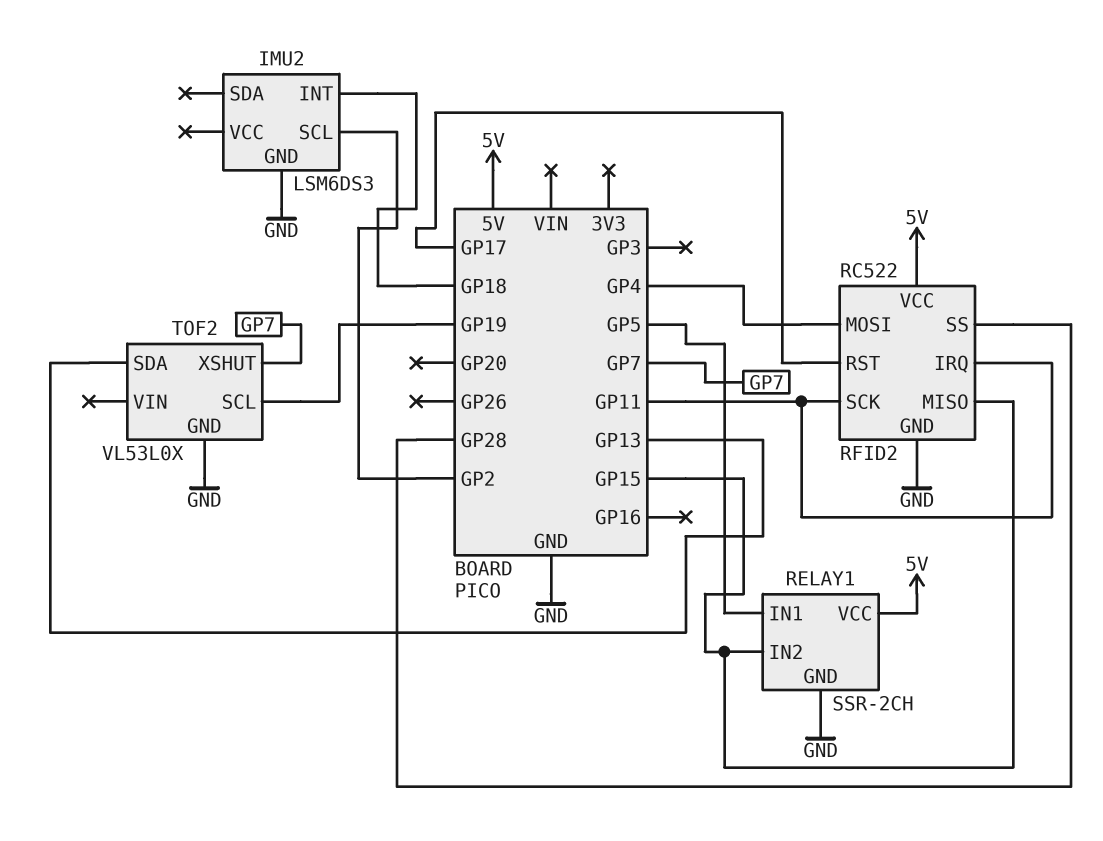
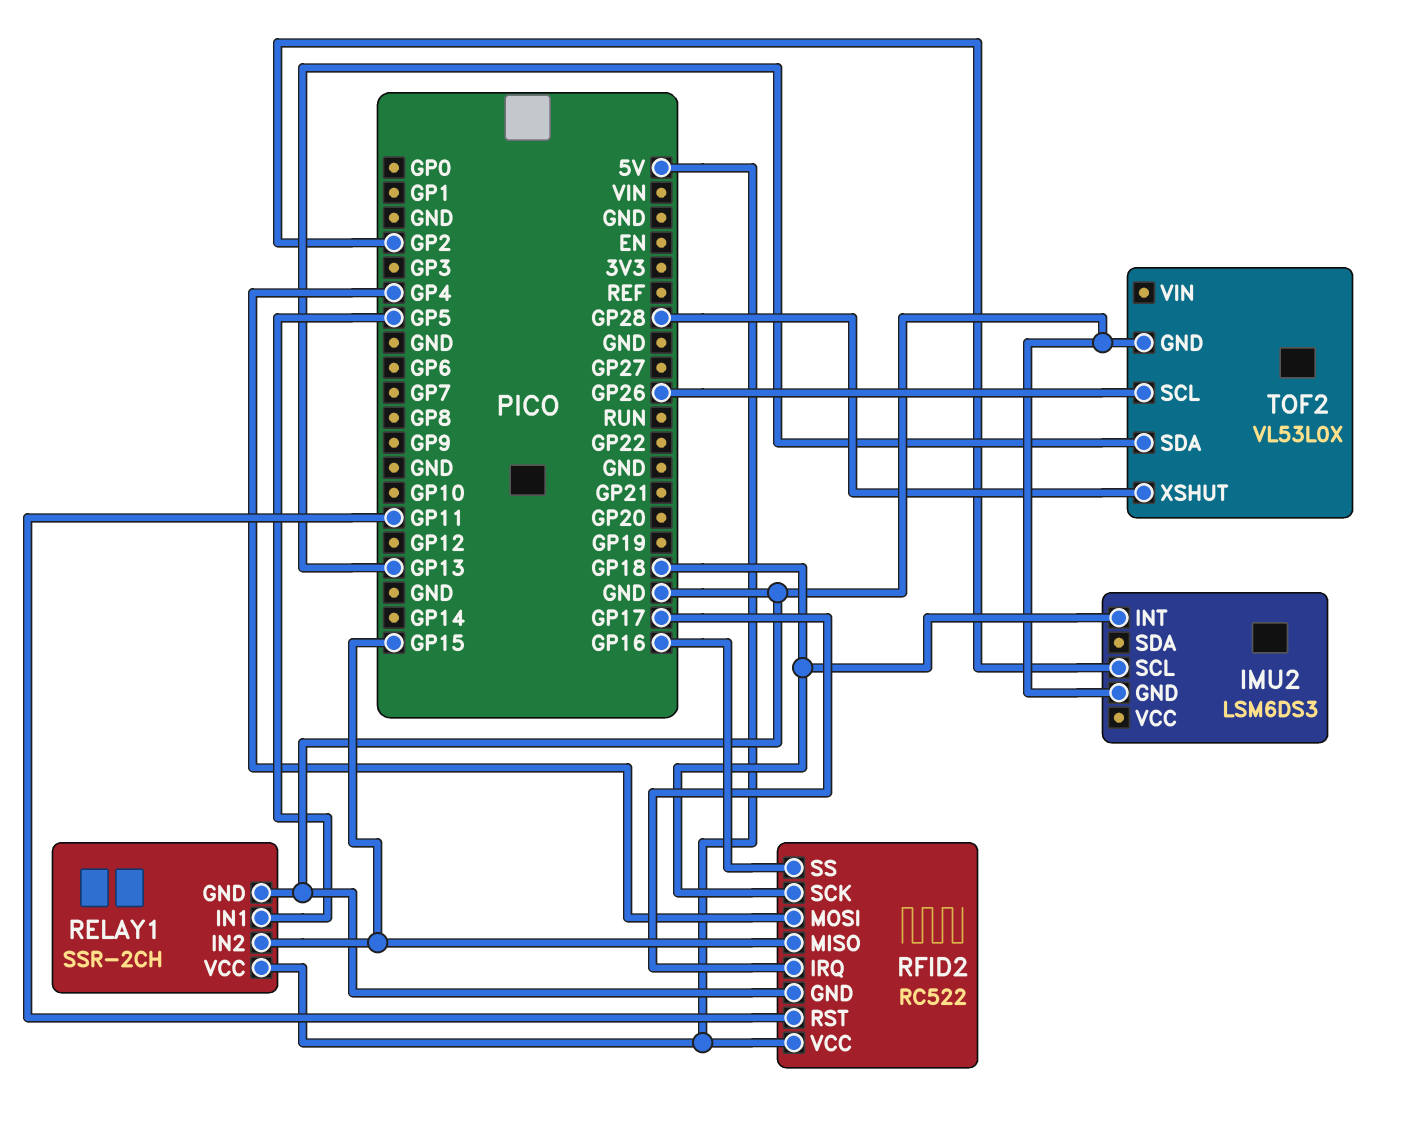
RFID2 pin IRQ: GP11 -> GP17
RFID2 pin RST: GP17 -> GP11
RFID2 pin SCK: GP11 -> GP18
RFID2 pin SS: GP28 -> GP16
TOF2 pin SCL: GP19 -> GP26
TOF2 pin XSHUT: GP7 -> GP28

